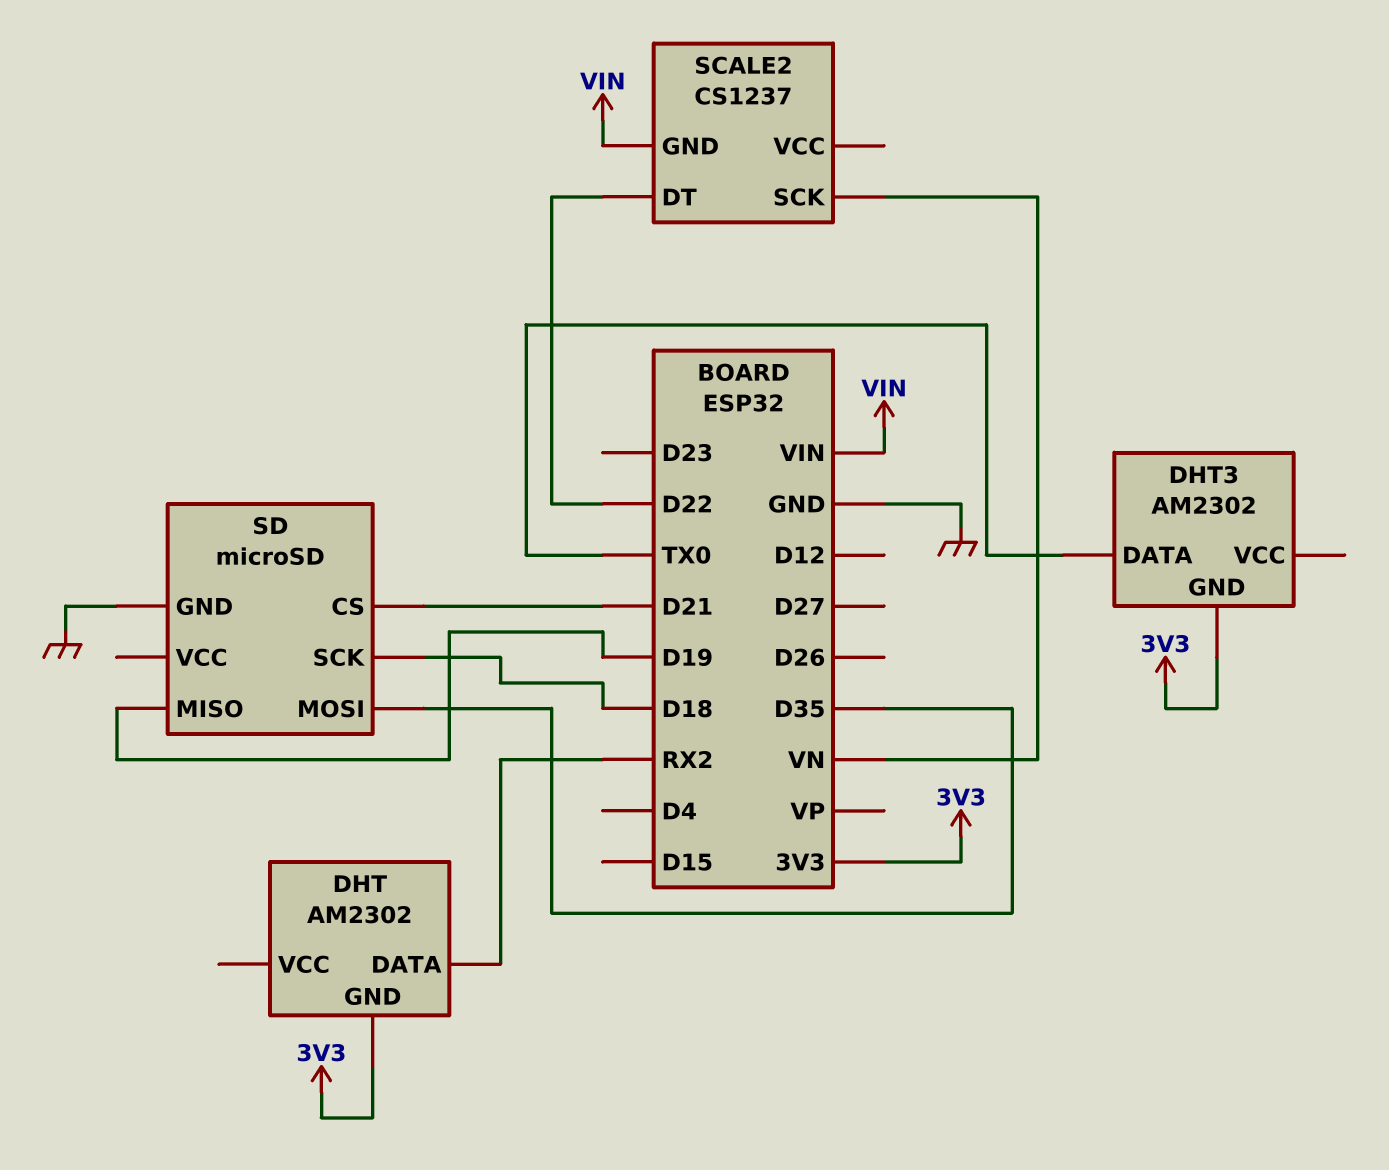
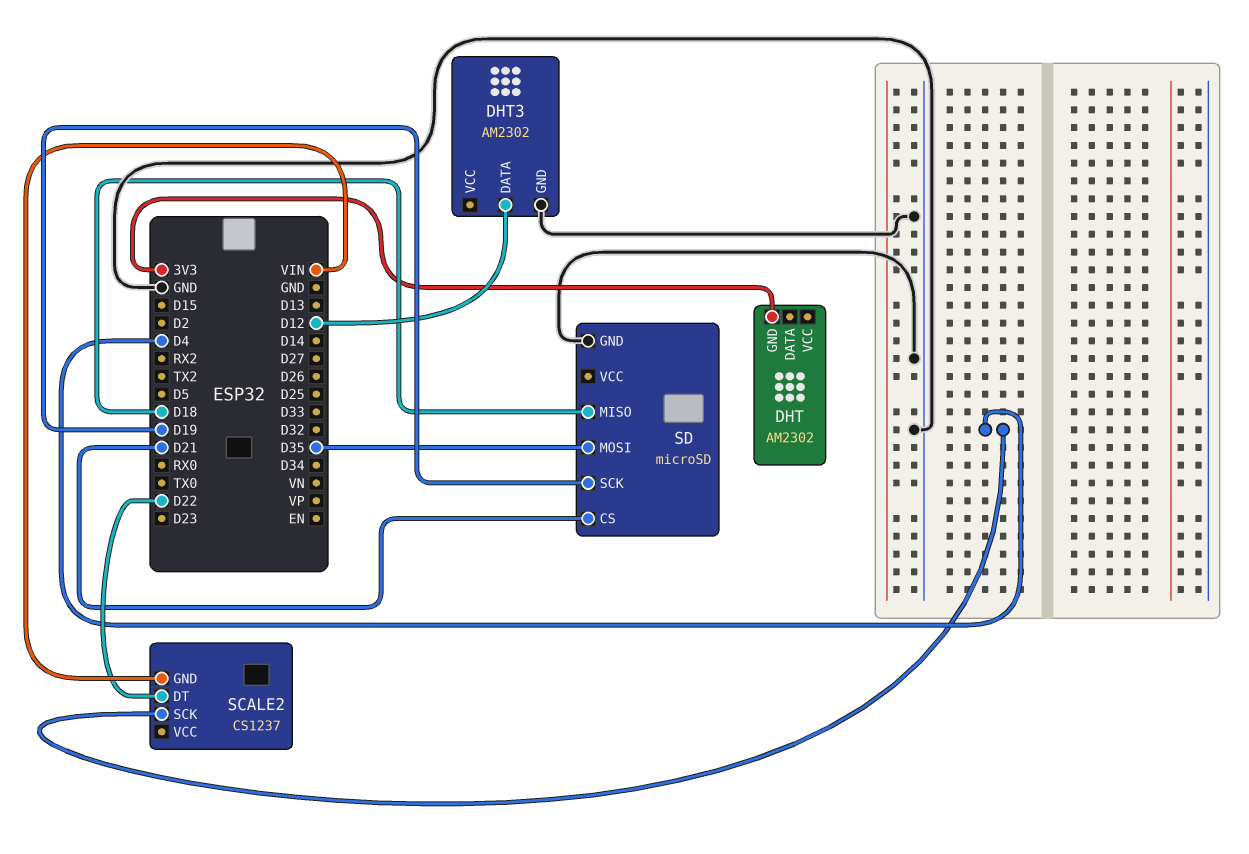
DHT pin DATA: RX2 -> none
DHT3 pin DATA: TX0 -> D12
DHT3 pin GND: 3V3 -> GND
SCALE2 pin SCK: VN -> D4
SD pin MISO: D19 -> D18
SD pin SCK: D18 -> D19

